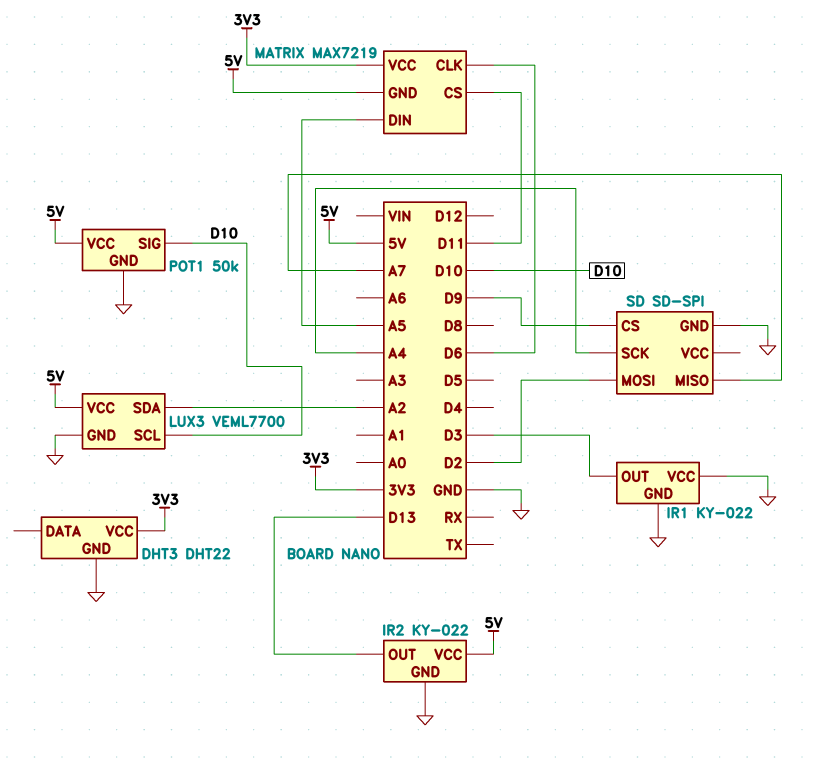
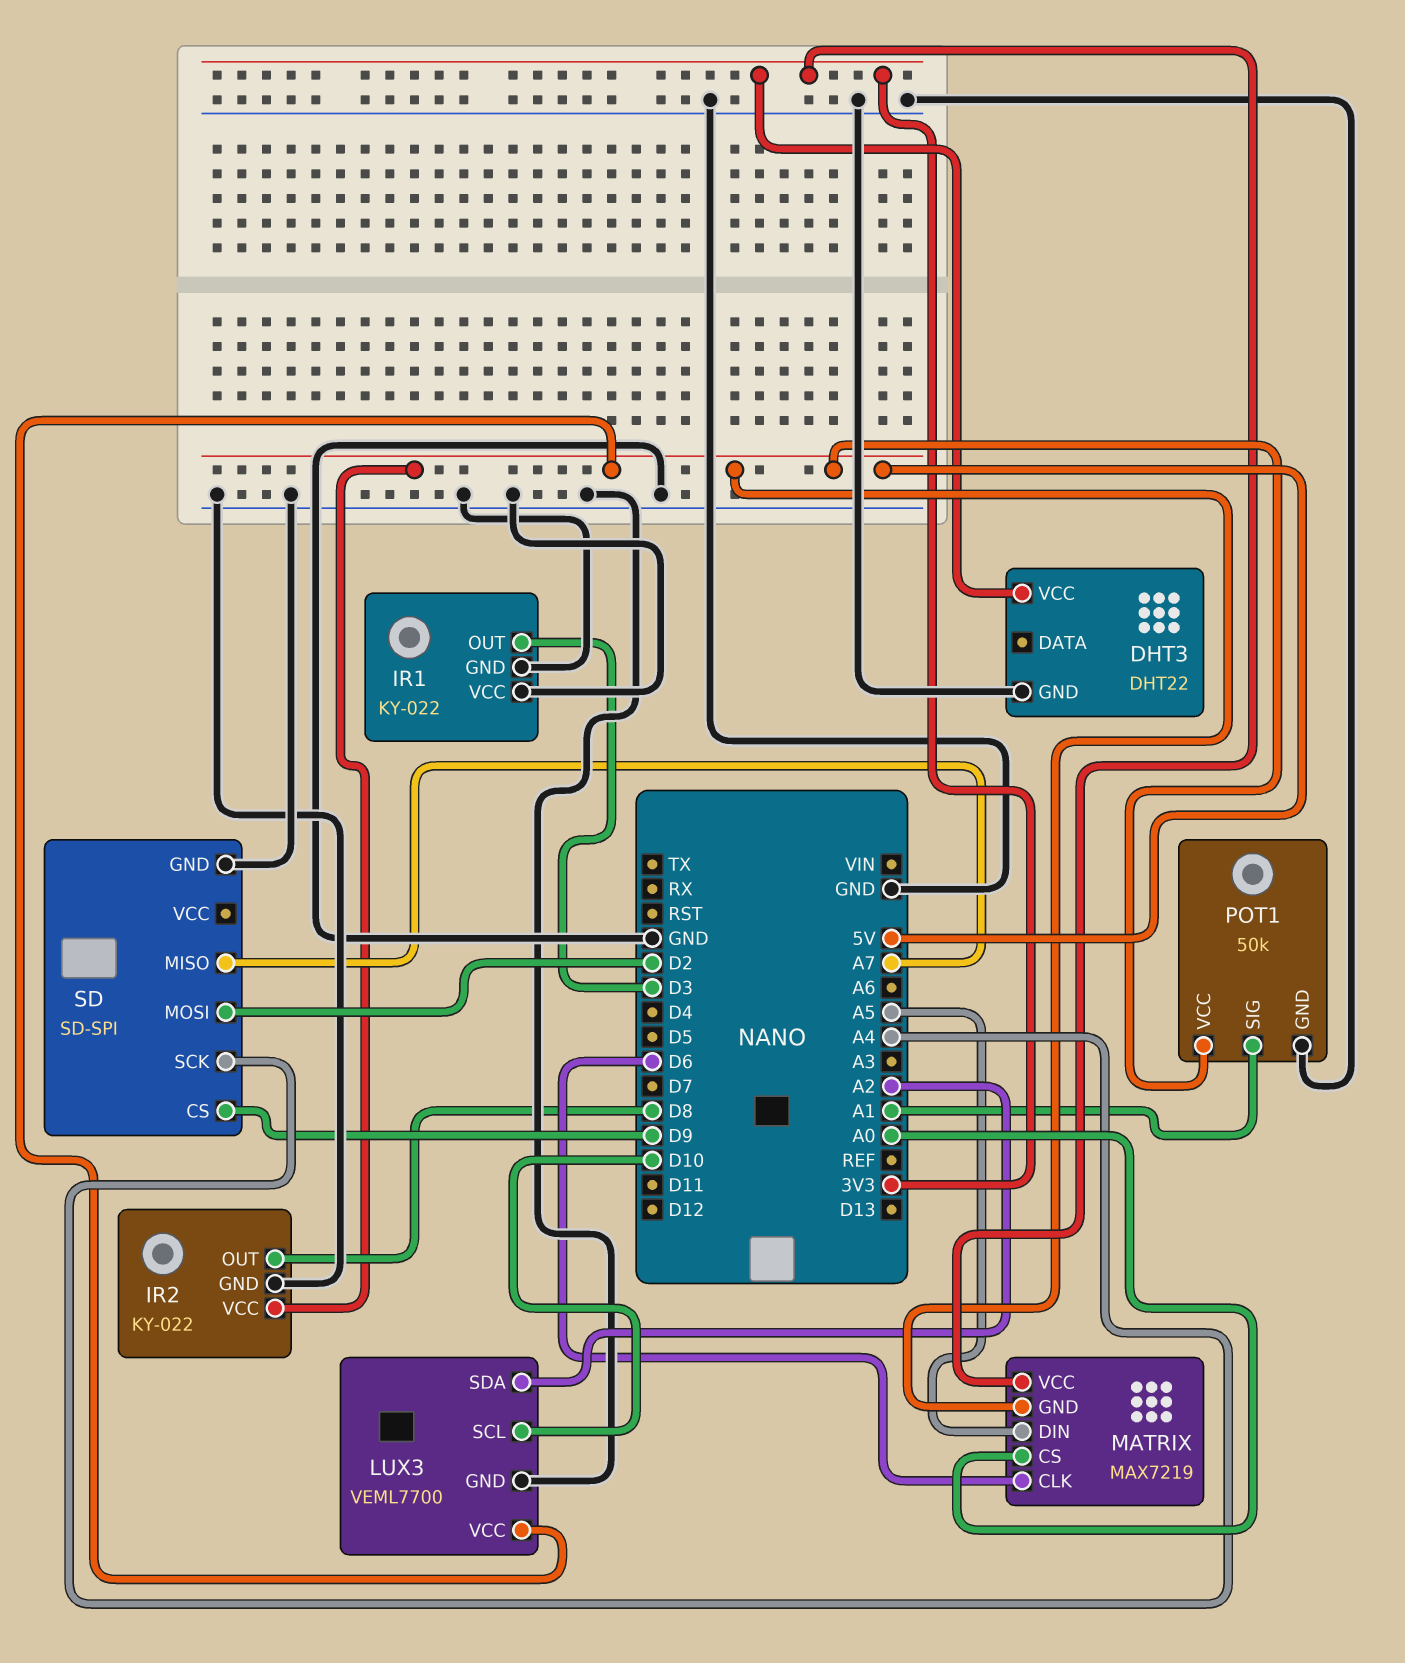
IR2 pin OUT: D13 -> D8
MATRIX pin CS: D11 -> A0
POT1 pin SIG: D10 -> A1

